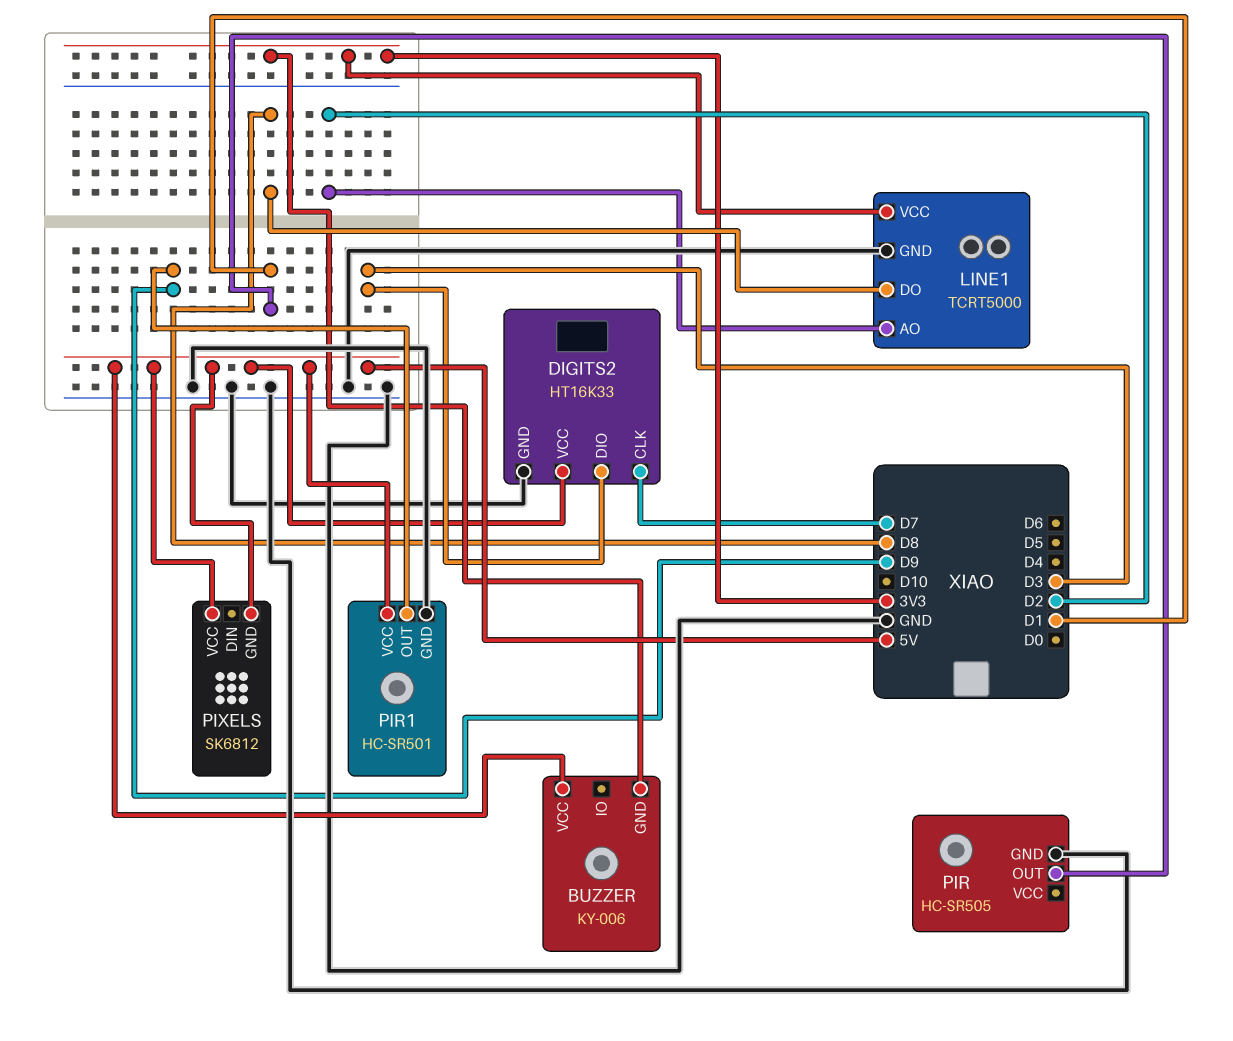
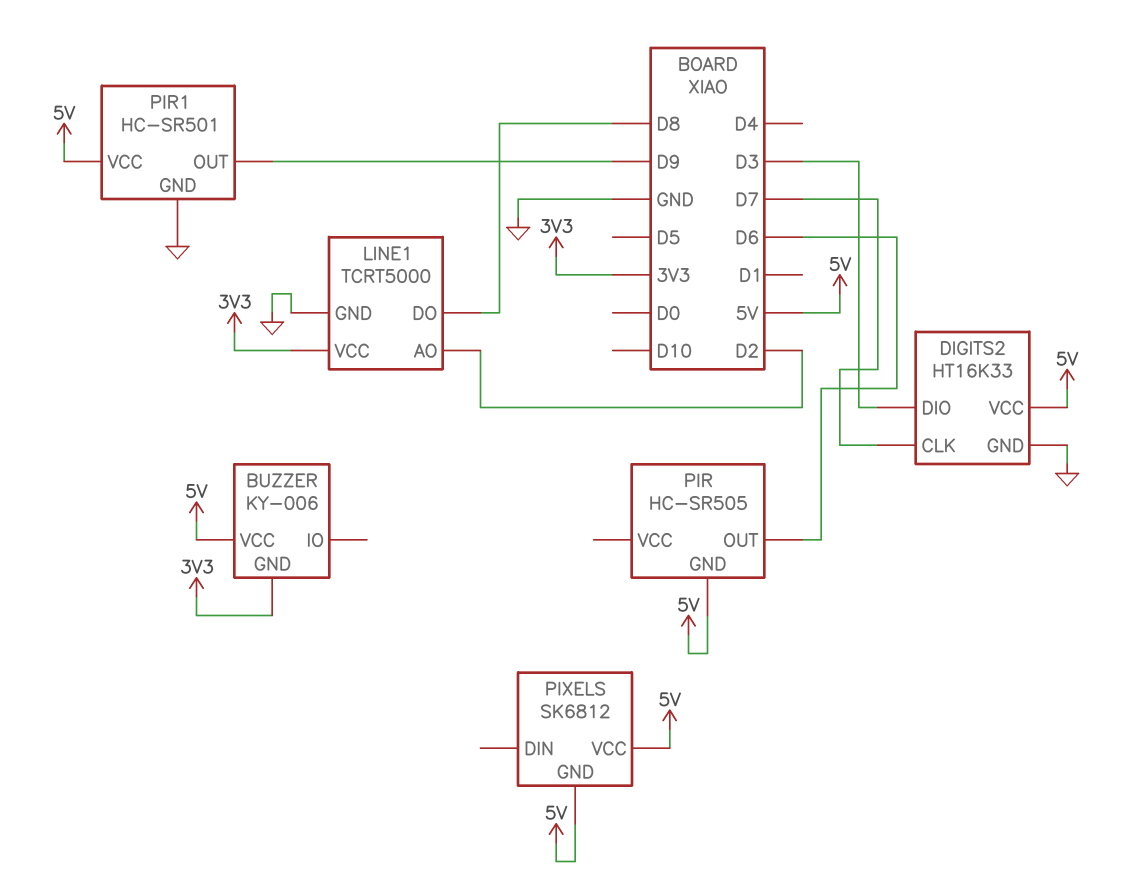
PIR pin GND: GND -> 5V
PIR pin OUT: D1 -> D6

